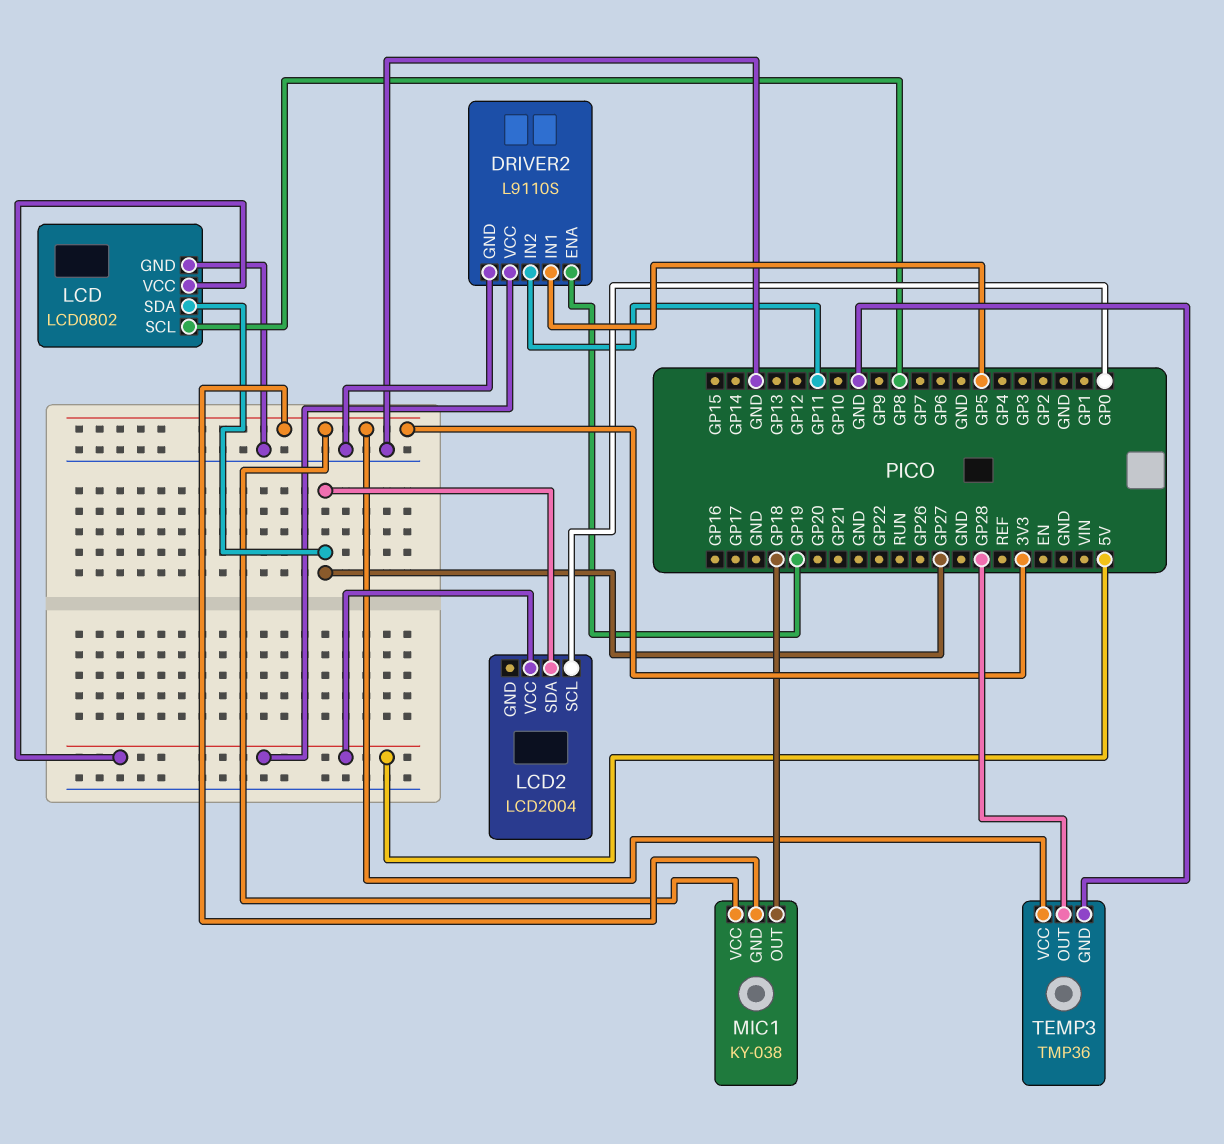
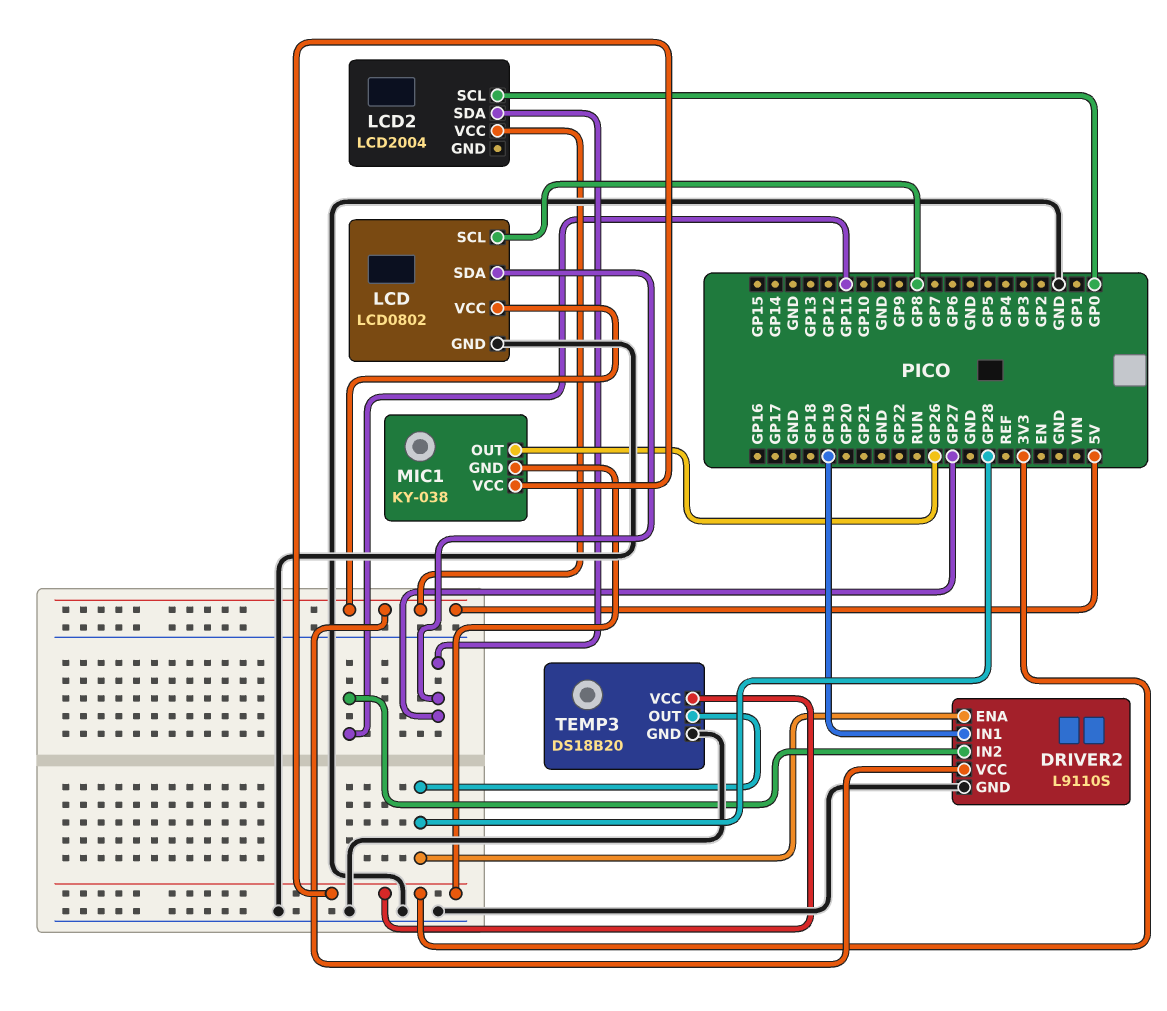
DRIVER2 pin ENA: GP19 -> GP28
DRIVER2 pin IN1: GP5 -> GP19
MIC1 pin OUT: GP18 -> GP26
TEMP3: TMP36 -> DS18B20

